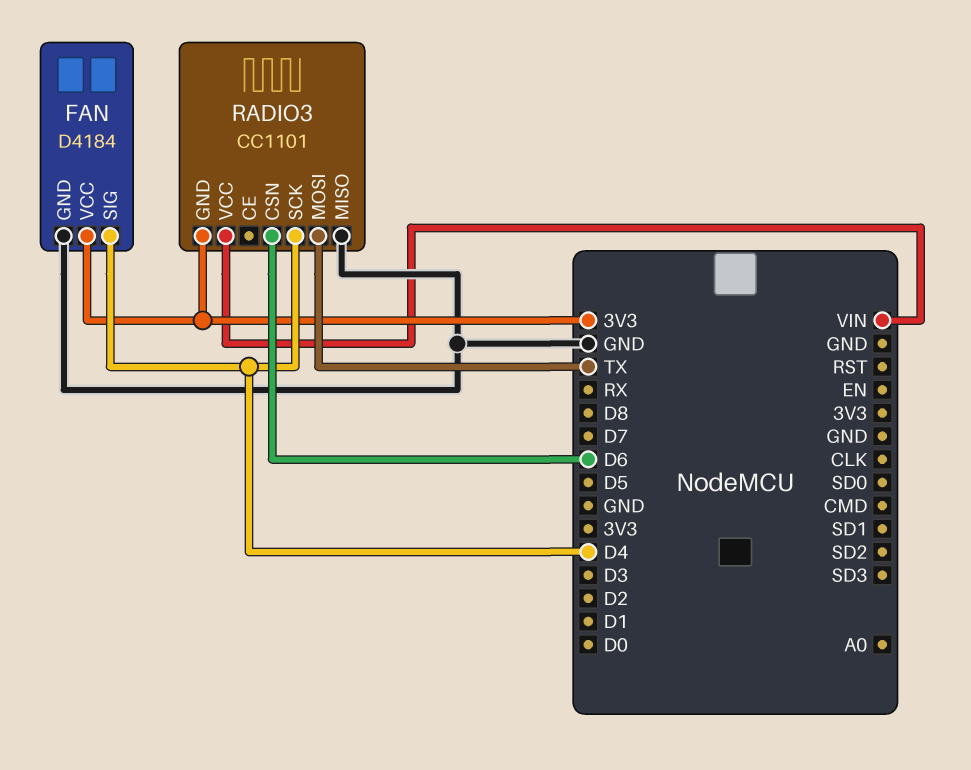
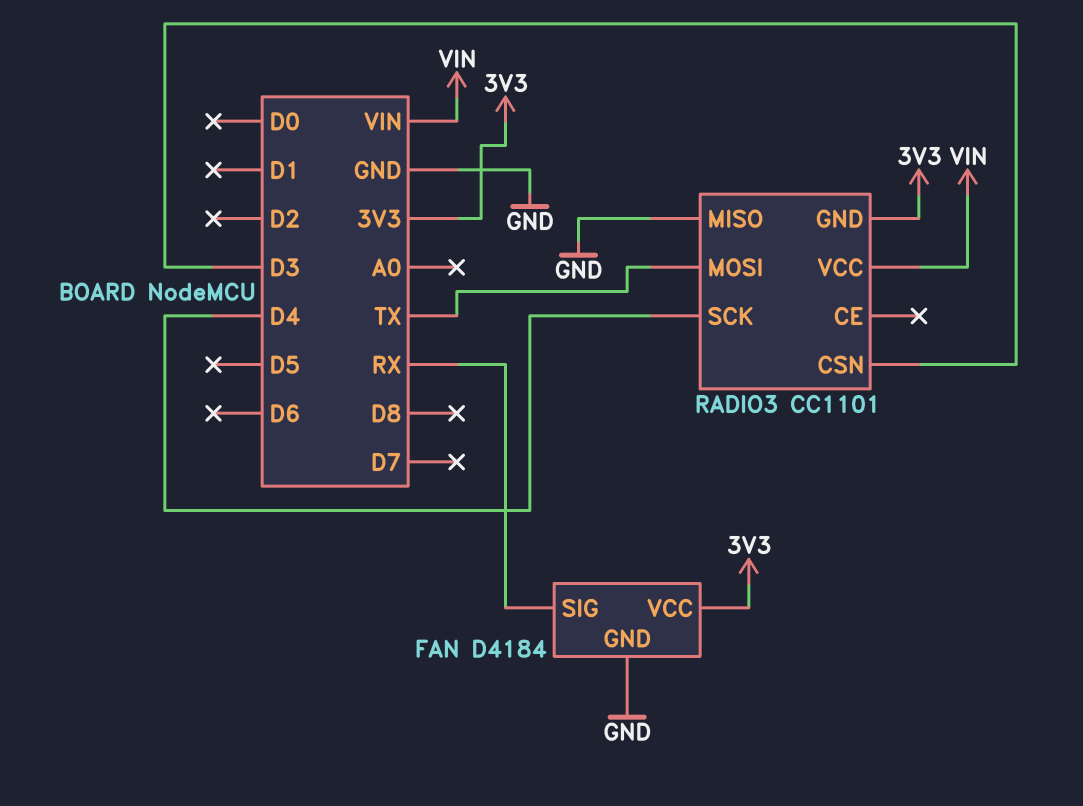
FAN pin SIG: D4 -> RX
RADIO3 pin CSN: D6 -> D3

